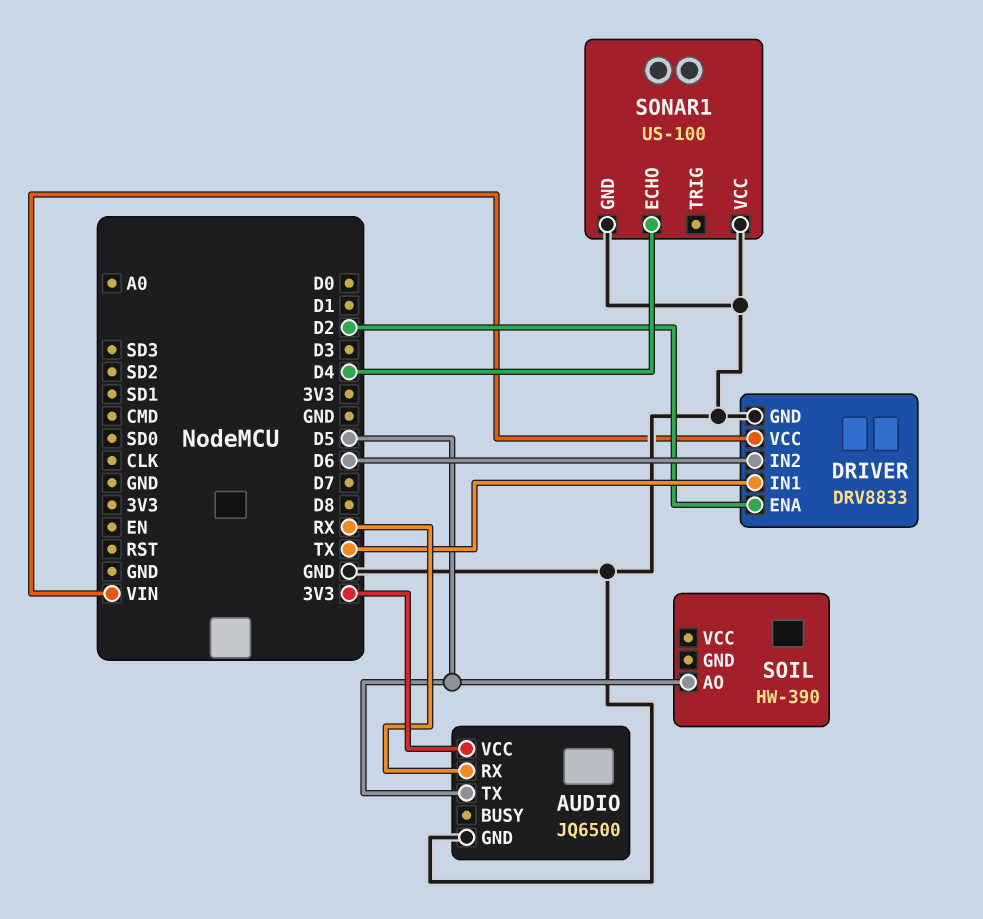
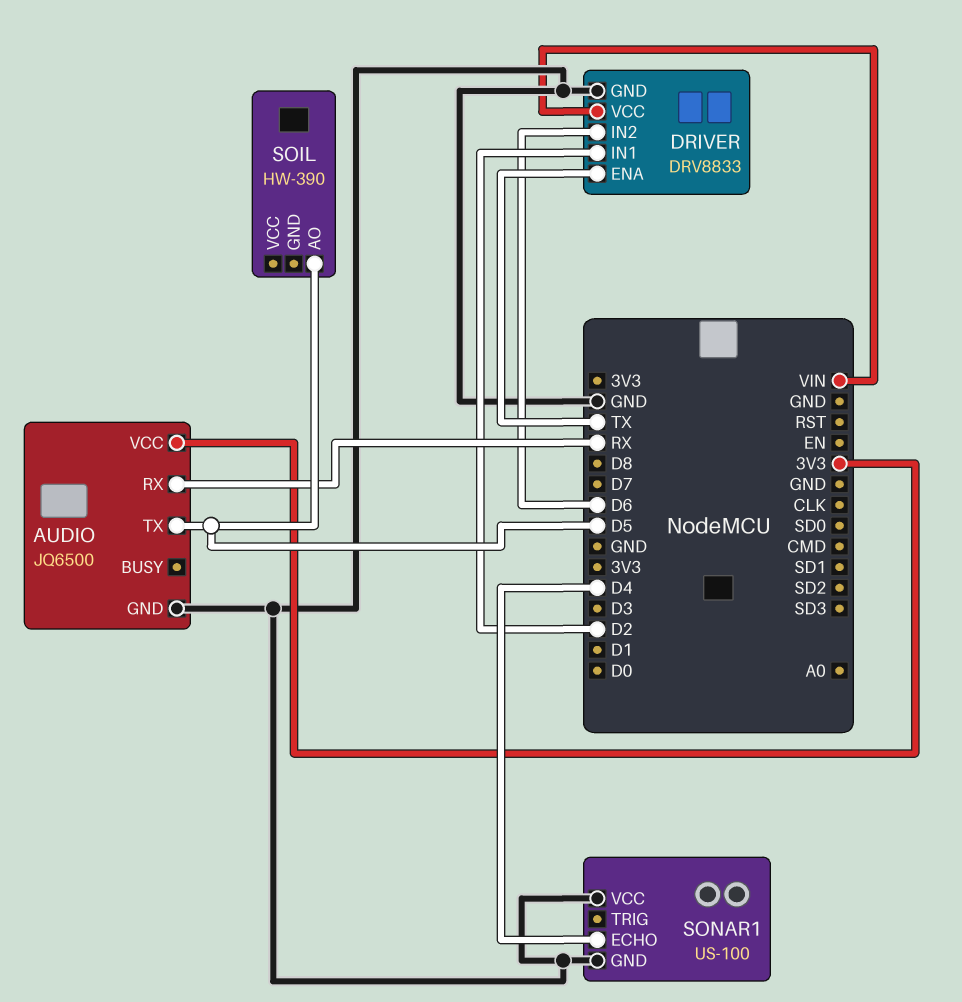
DRIVER pin ENA: D2 -> TX
DRIVER pin IN1: TX -> D2

